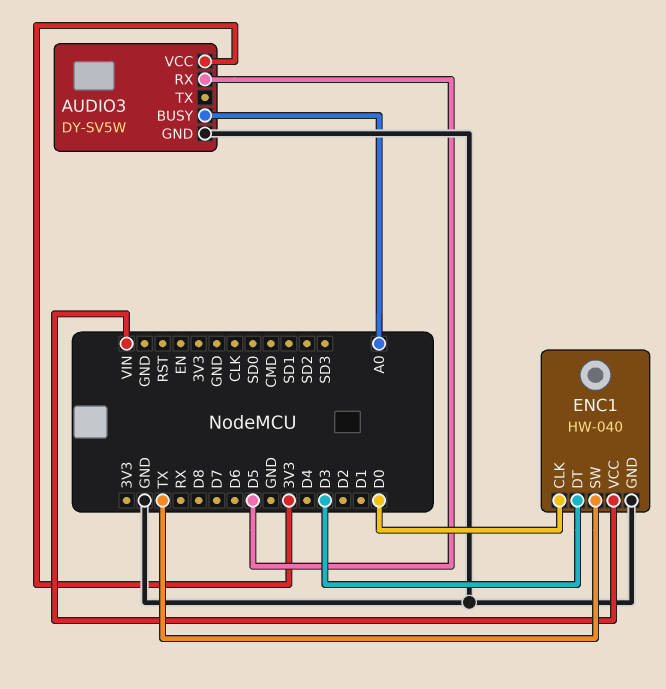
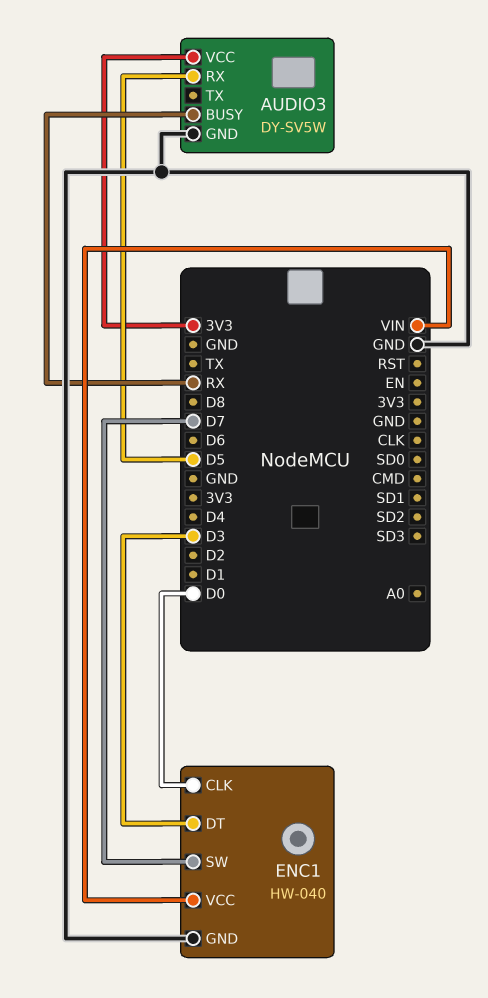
AUDIO3 pin BUSY: A0 -> RX
ENC1 pin SW: TX -> D7

